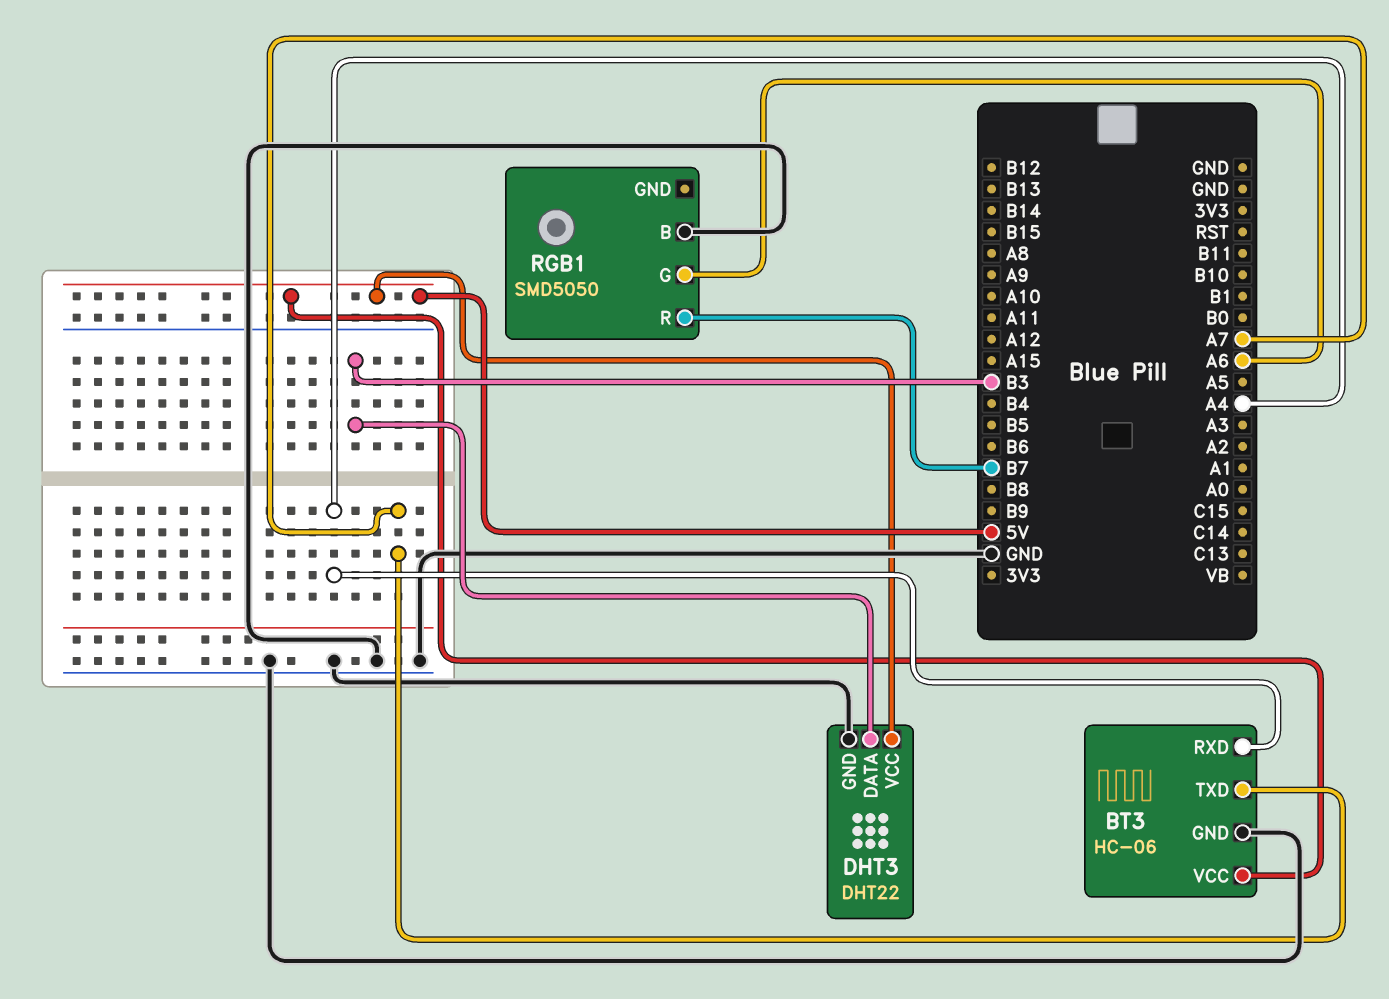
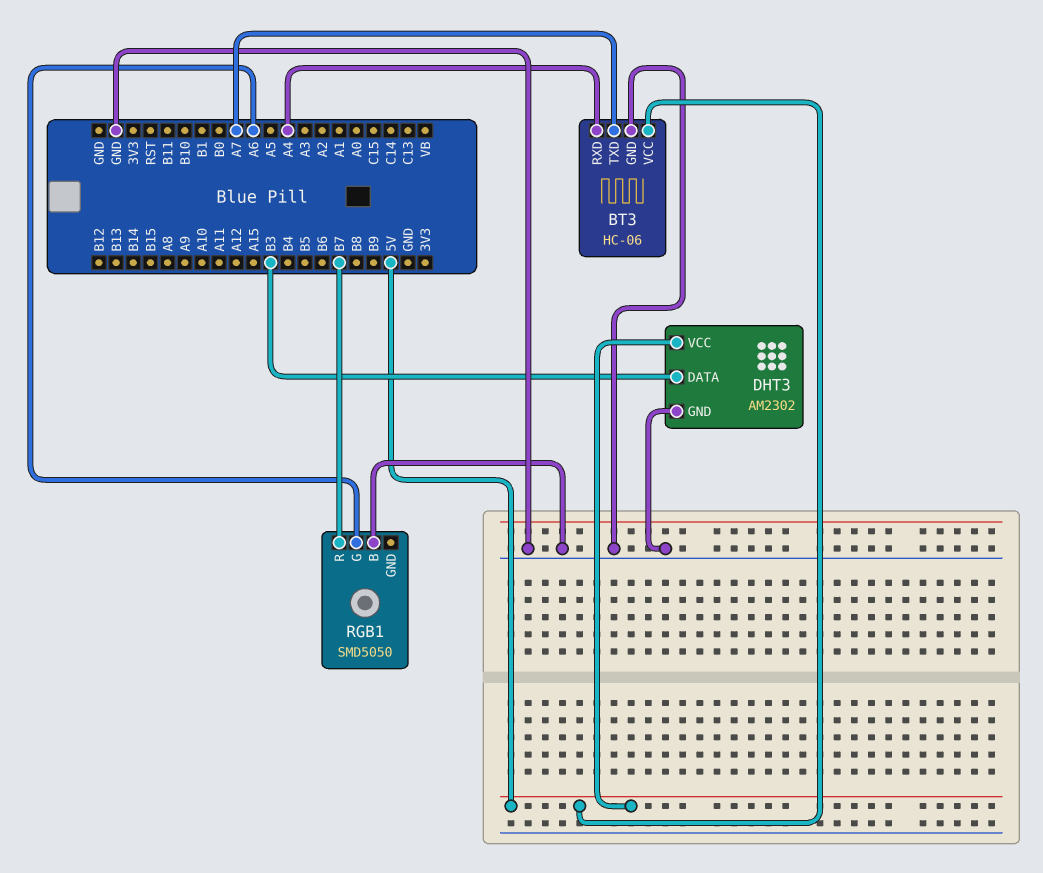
DHT3: DHT22 -> AM2302

